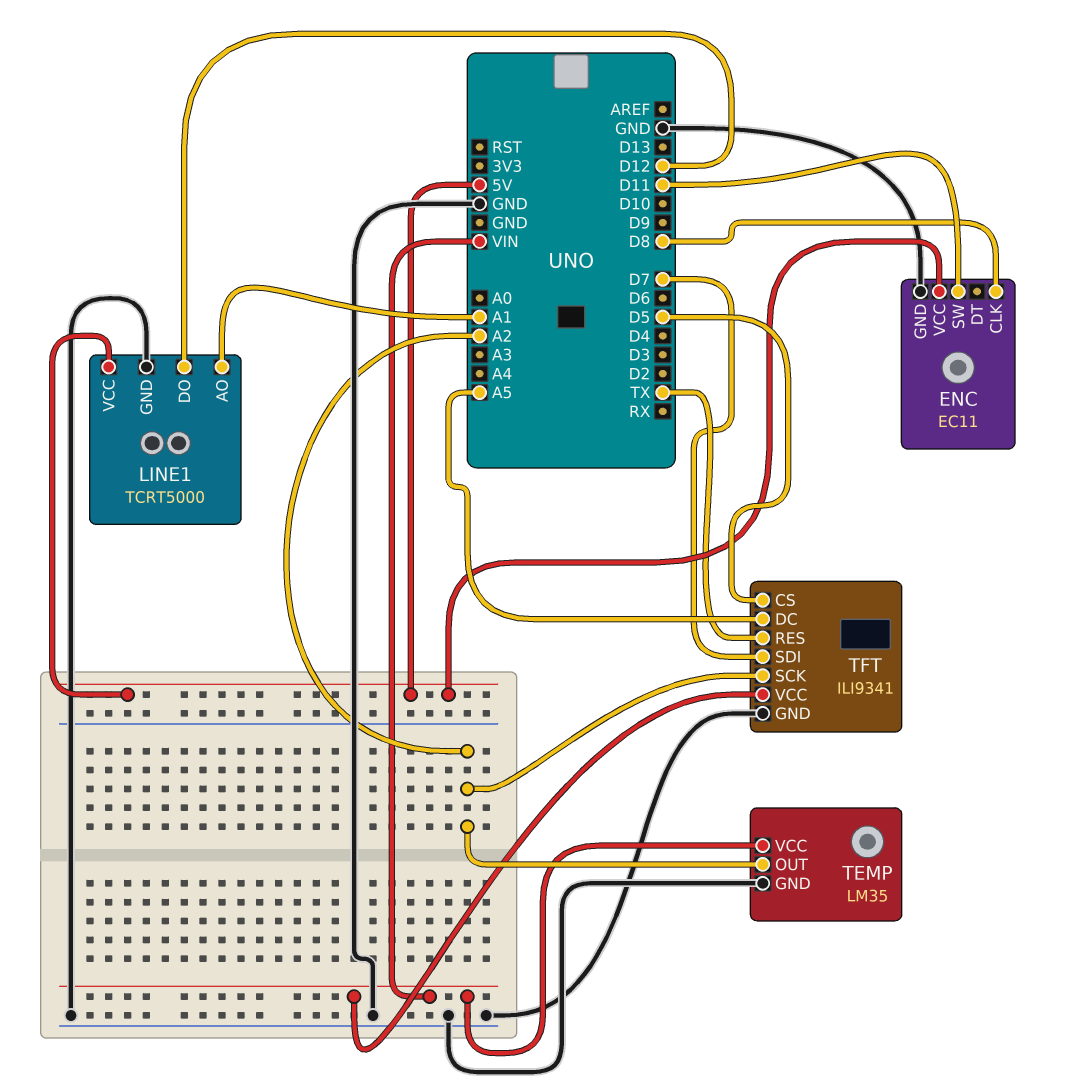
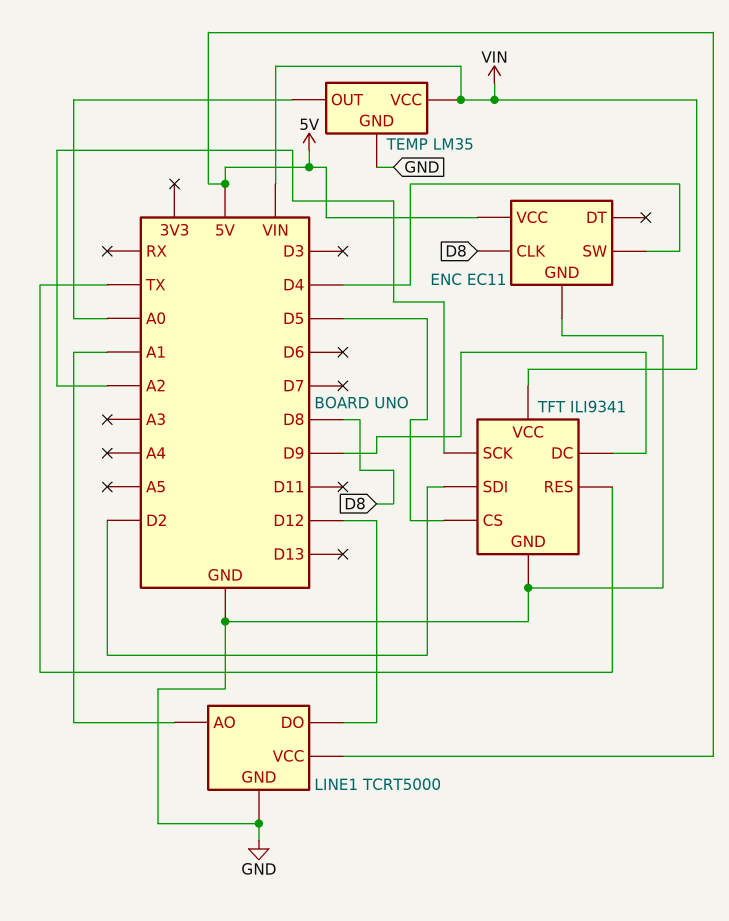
ENC pin SW: D11 -> D4
TEMP pin OUT: A2 -> A0
TFT pin DC: A5 -> D9
TFT pin SDI: D7 -> D2

